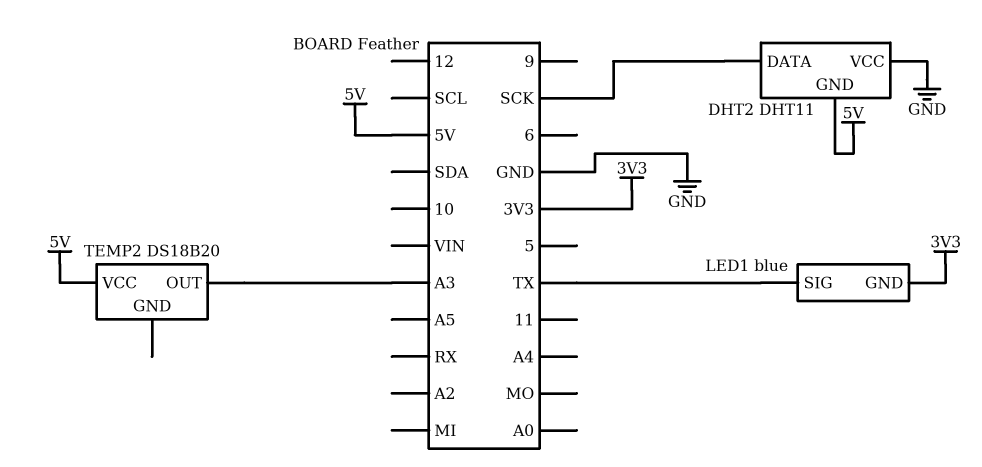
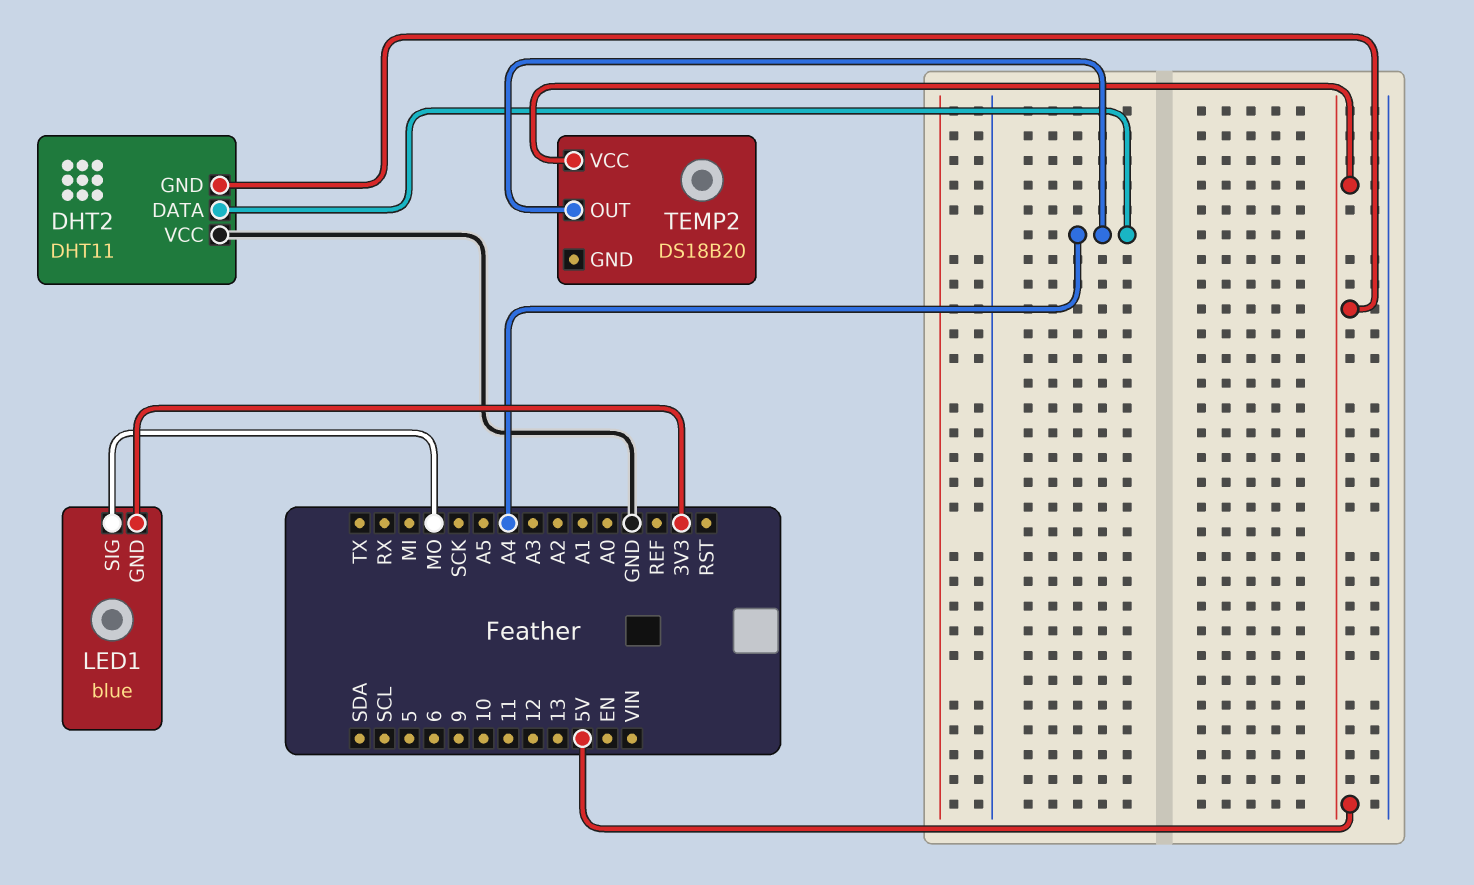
DHT2 pin DATA: SCK -> A4
LED1 pin SIG: TX -> MO
TEMP2 pin OUT: A3 -> A4

